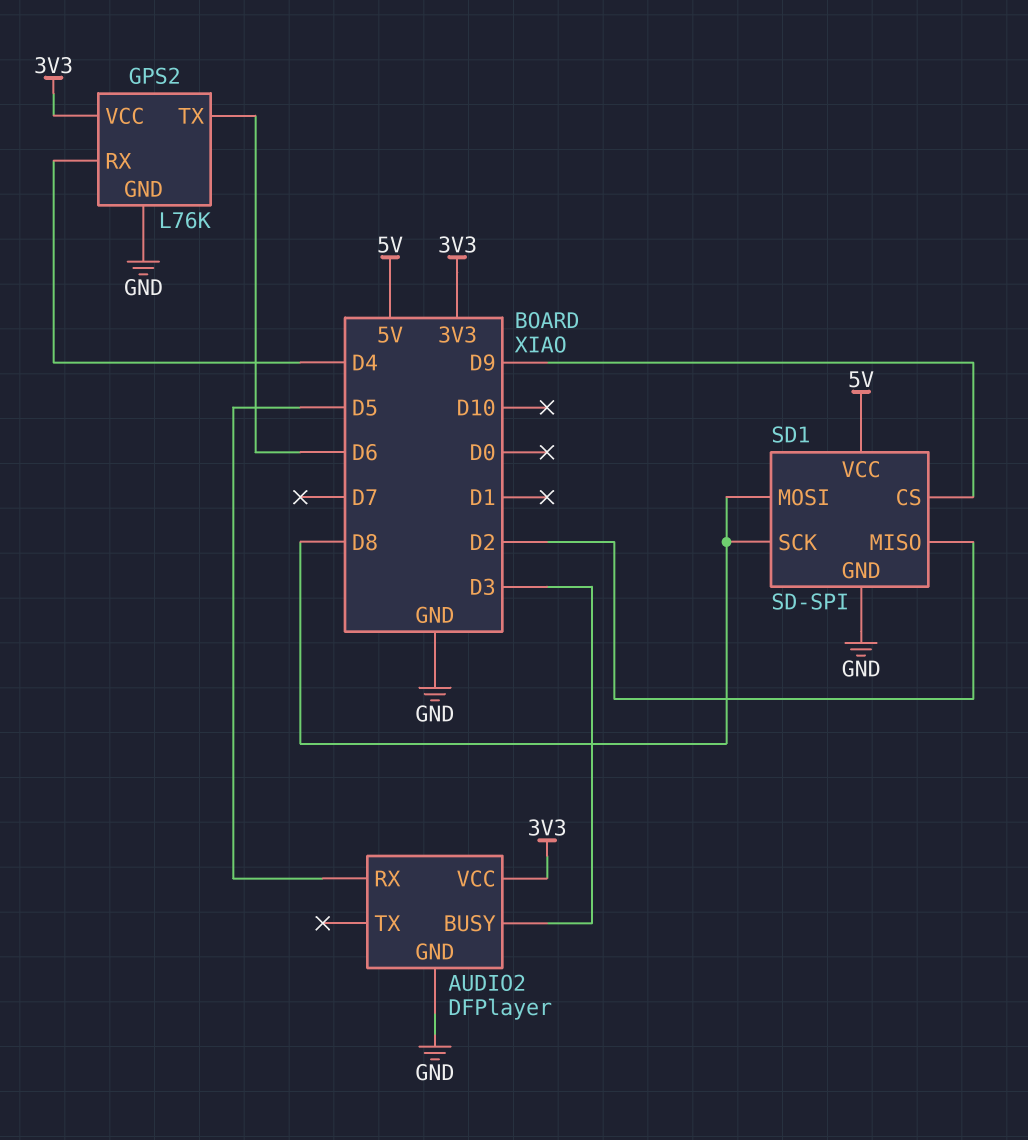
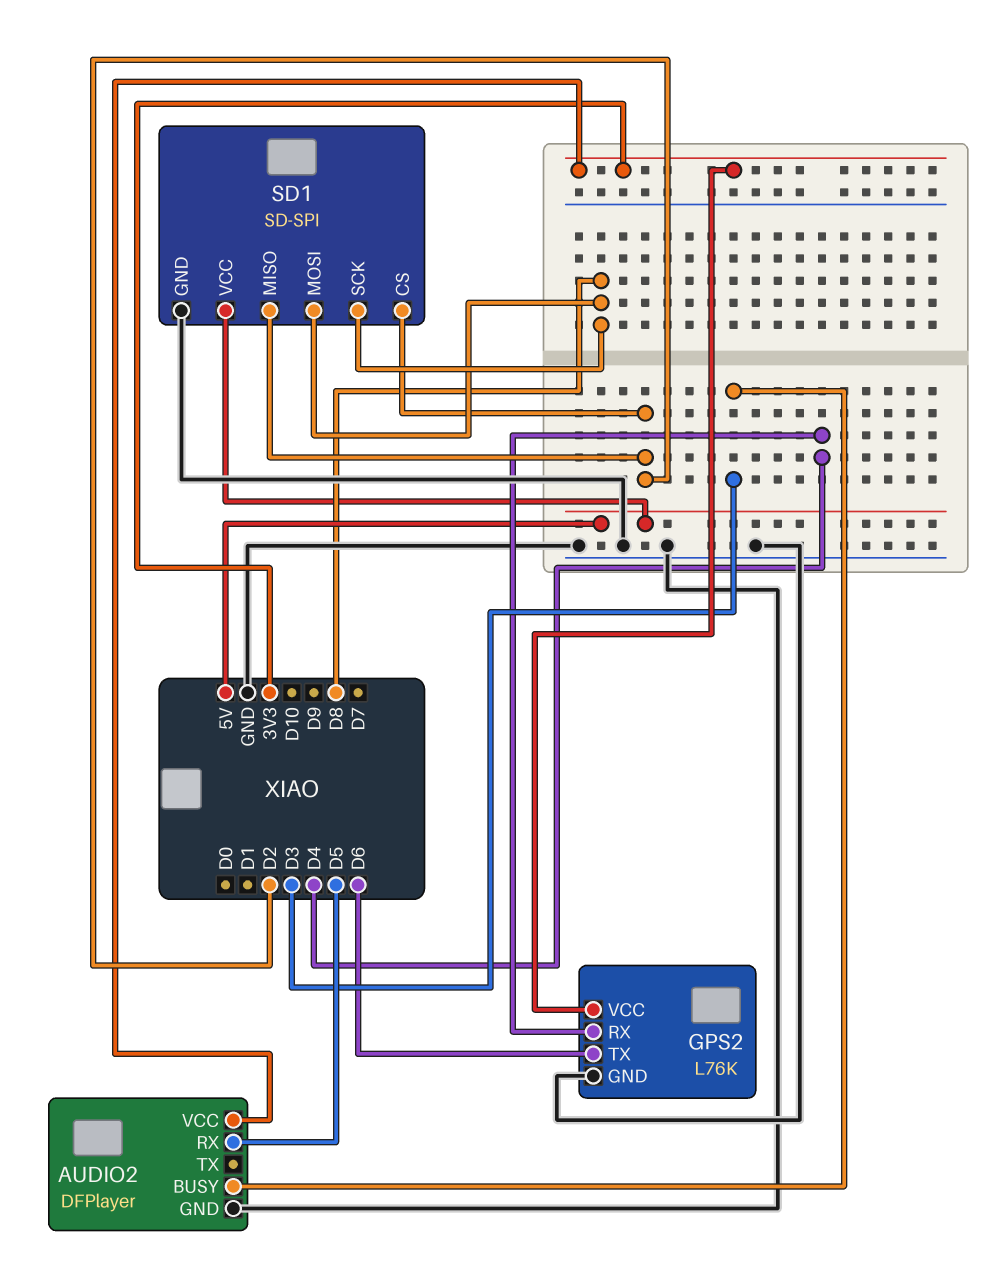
SD1 pin CS: D9 -> D2

